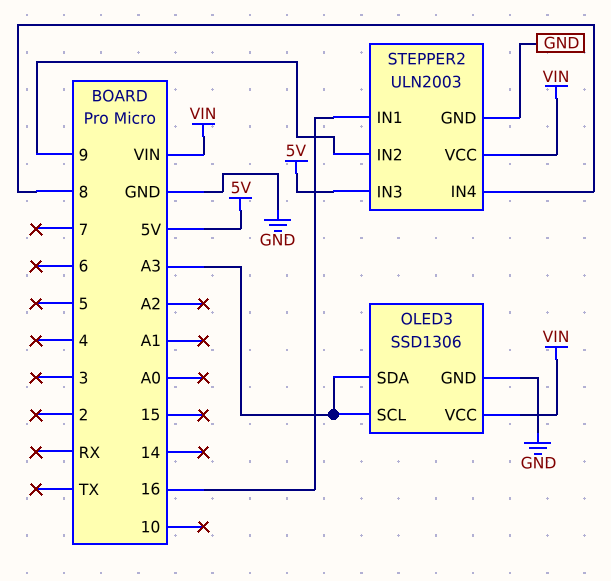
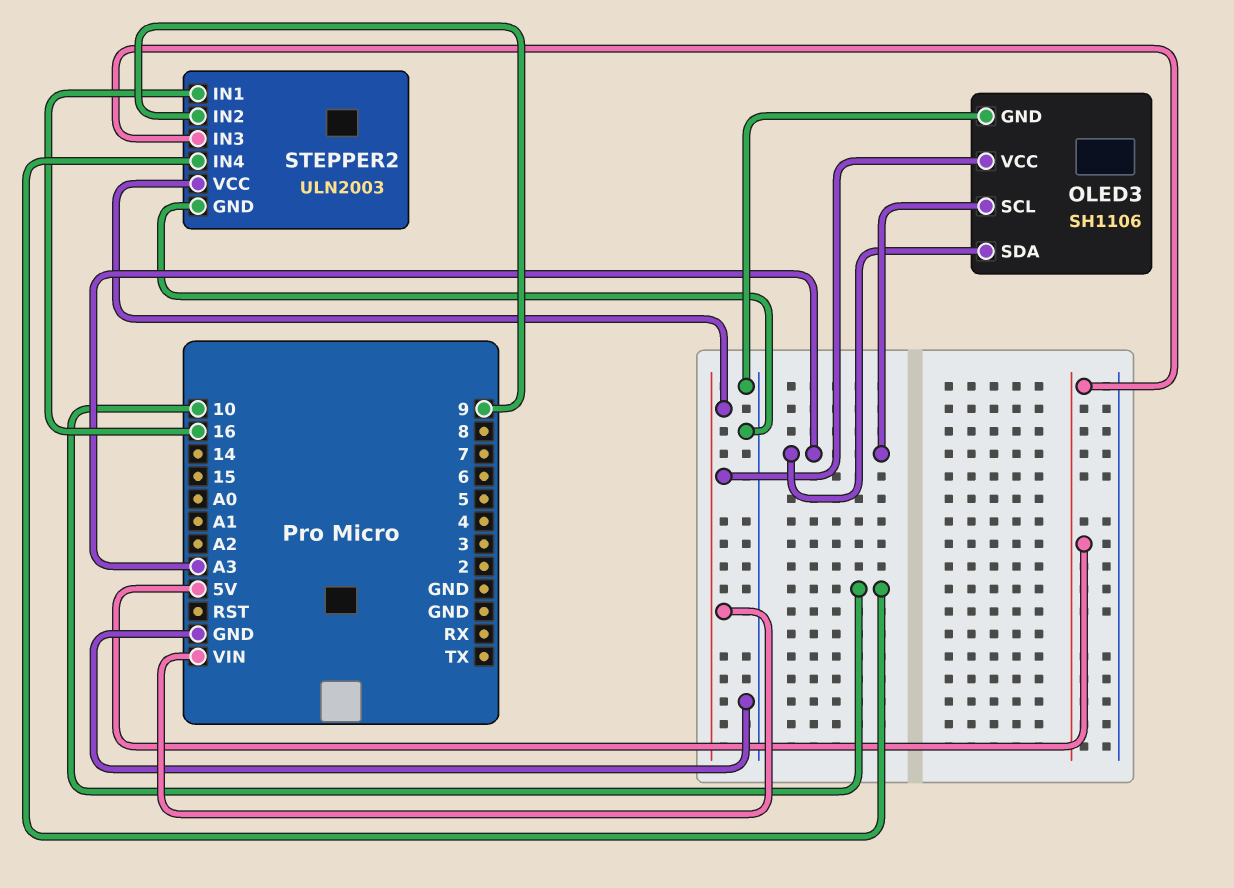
OLED3: SSD1306 -> SH1106
STEPPER2 pin IN4: 8 -> 10

